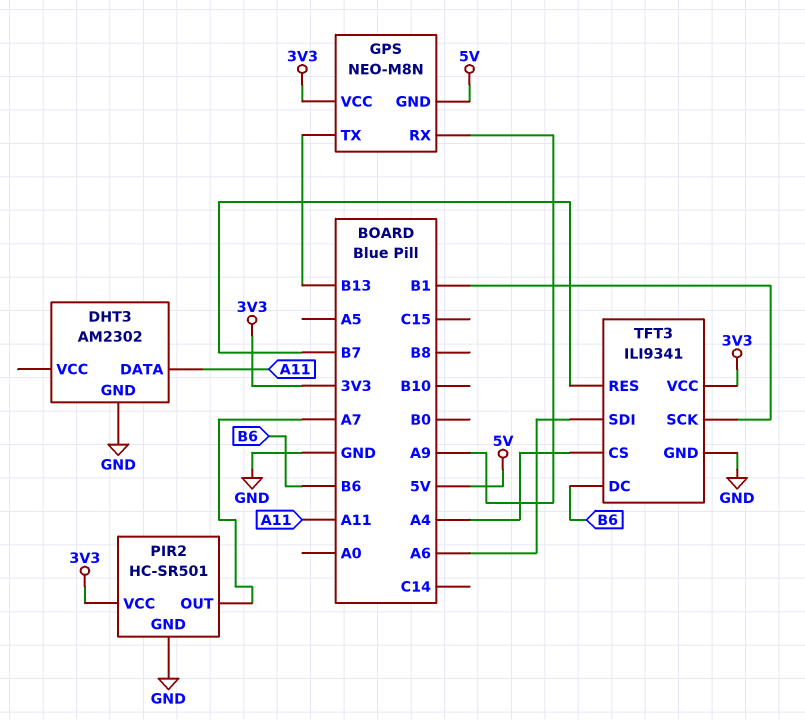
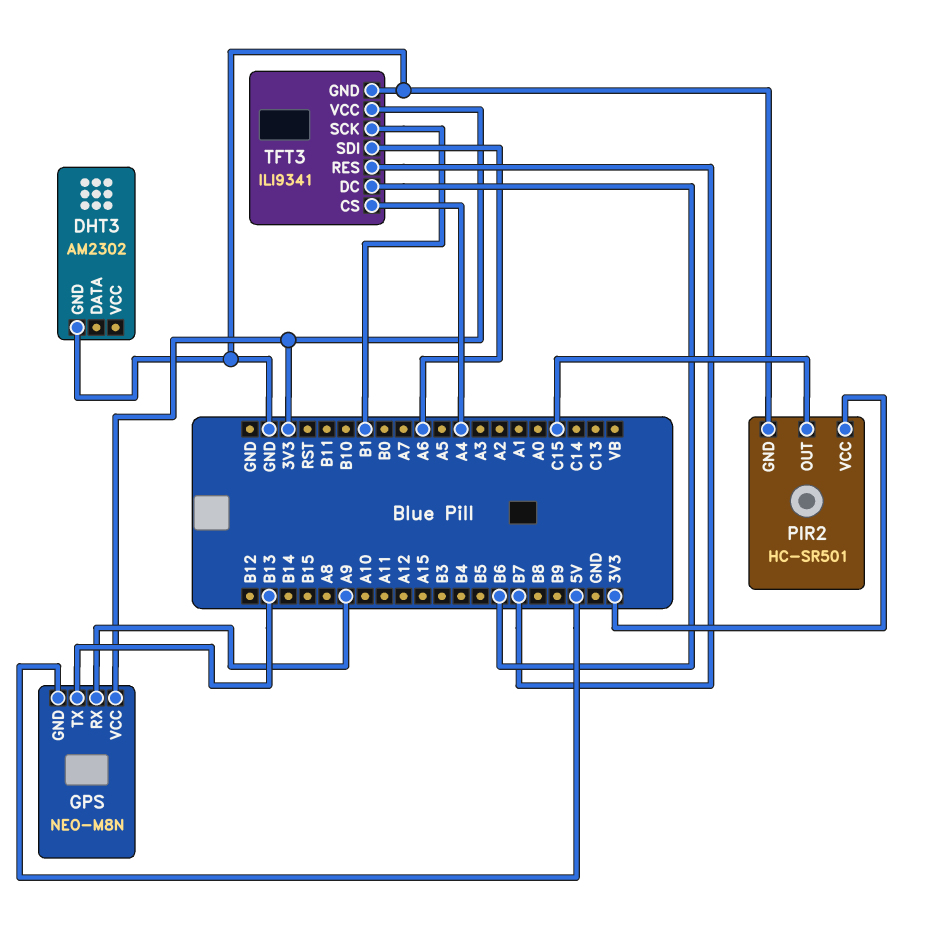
DHT3 pin DATA: A11 -> none
PIR2 pin OUT: A7 -> C15

